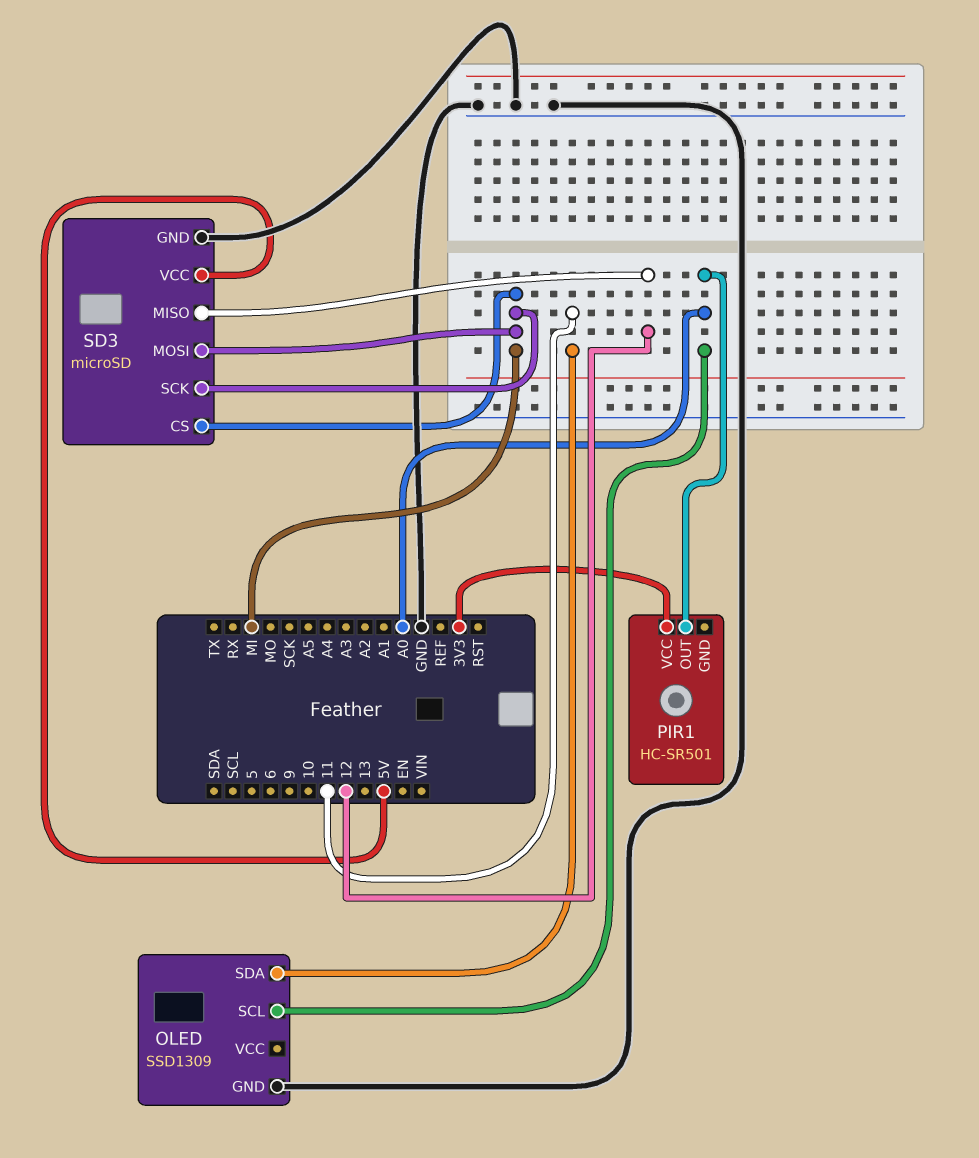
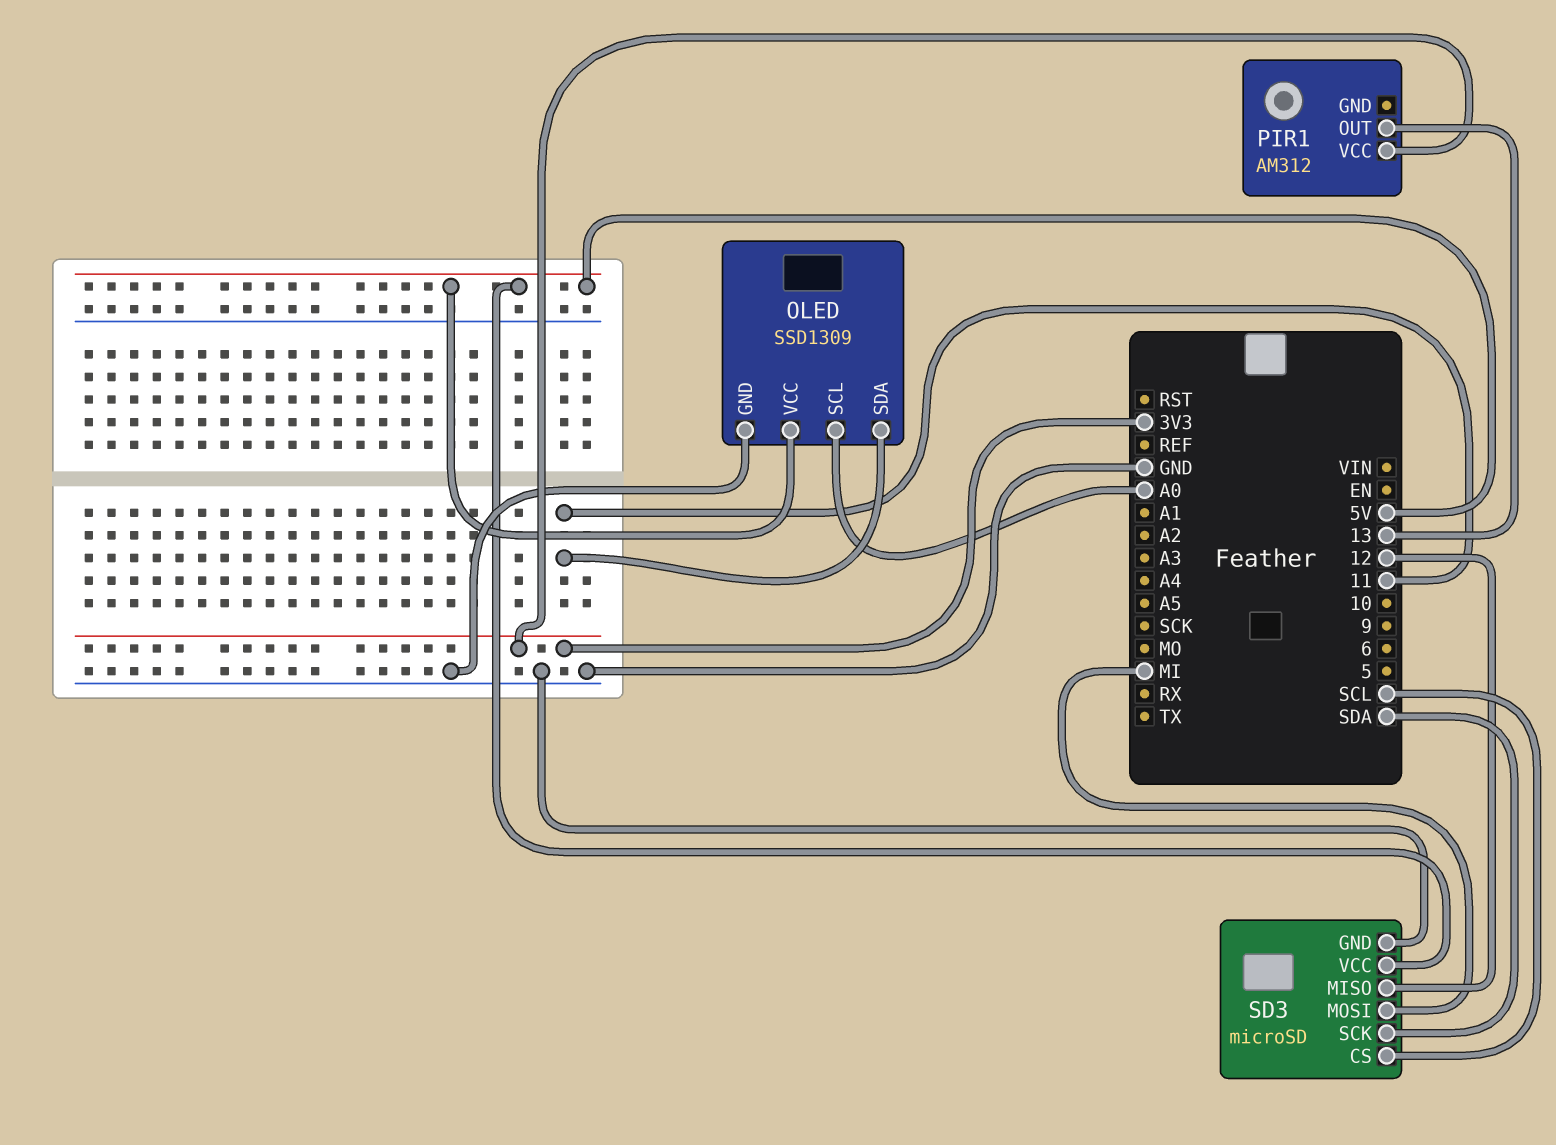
OLED pin VCC: none -> 5V
PIR1: HC-SR501 -> AM312
PIR1 pin OUT: A0 -> 13
SD3 pin CS: MI -> SCL
SD3 pin SCK: MI -> SDA

